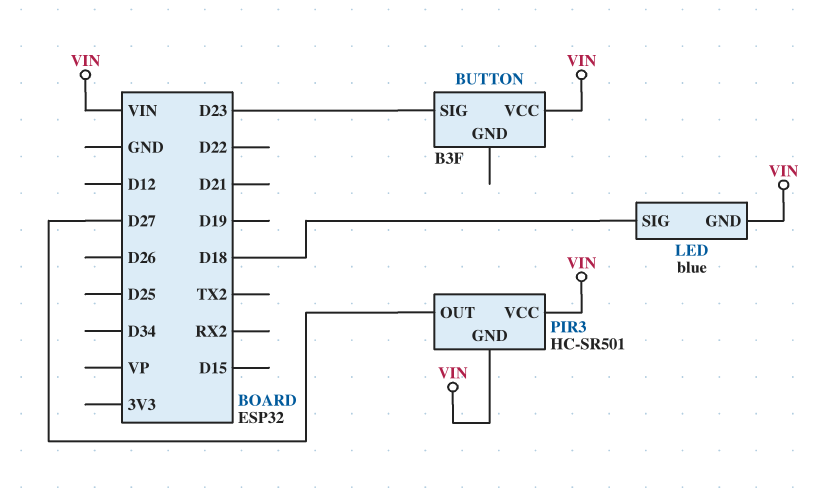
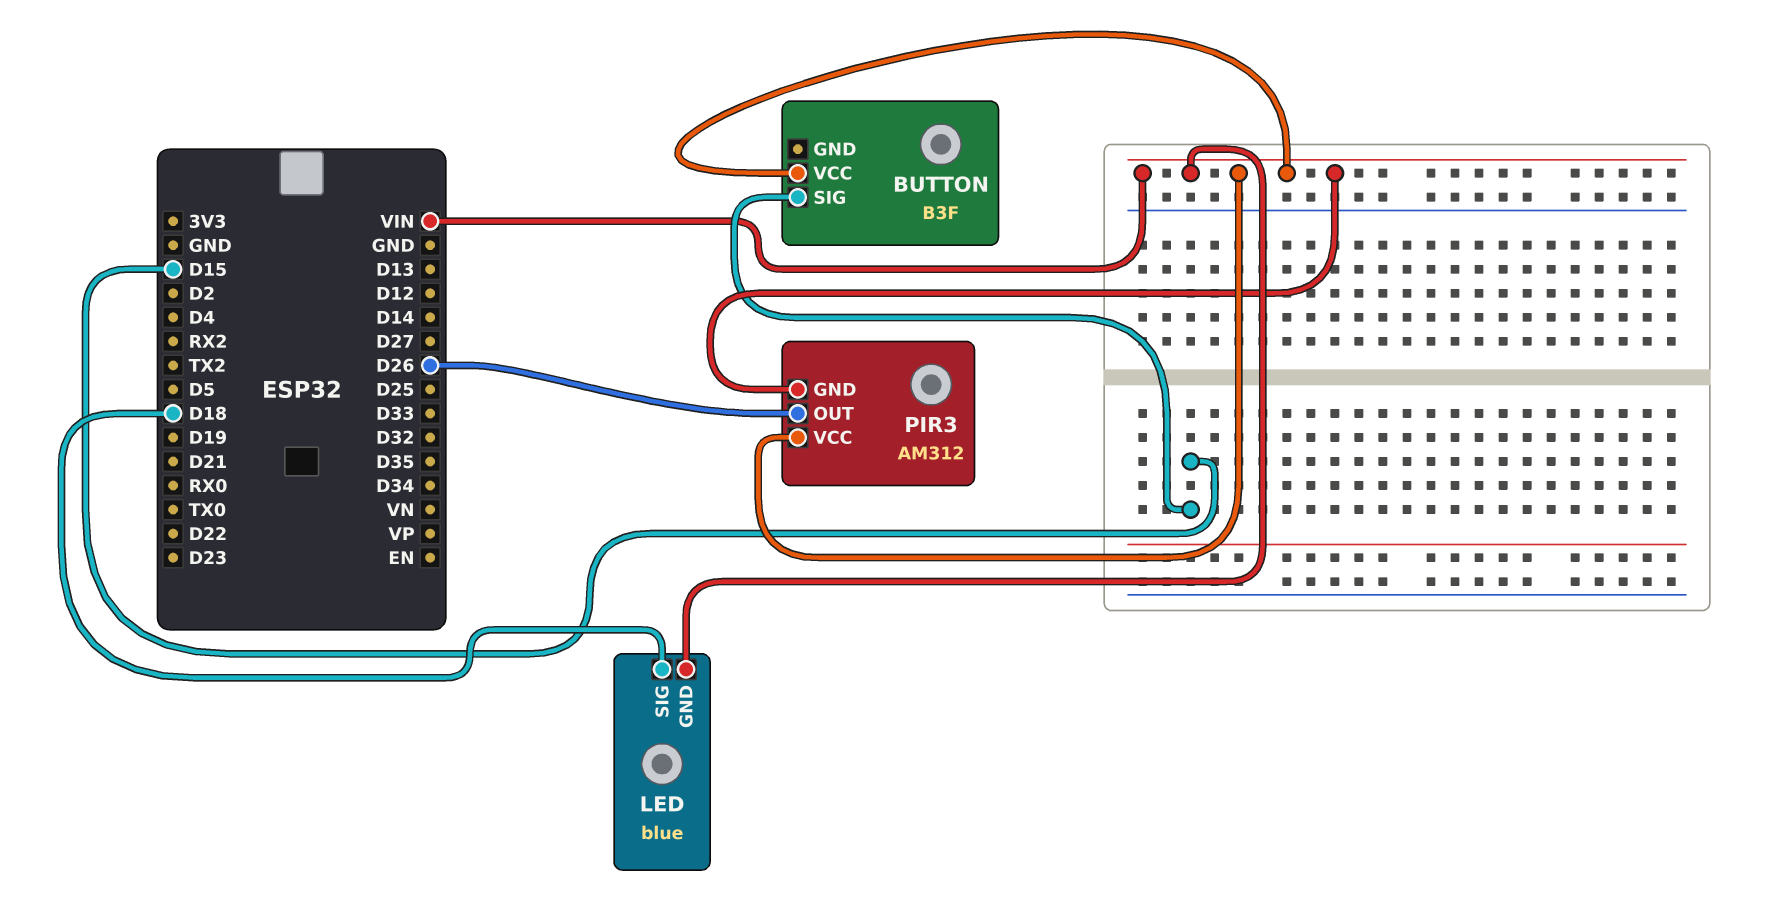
BUTTON pin SIG: D23 -> D15
PIR3: HC-SR501 -> AM312
PIR3 pin OUT: D27 -> D26

